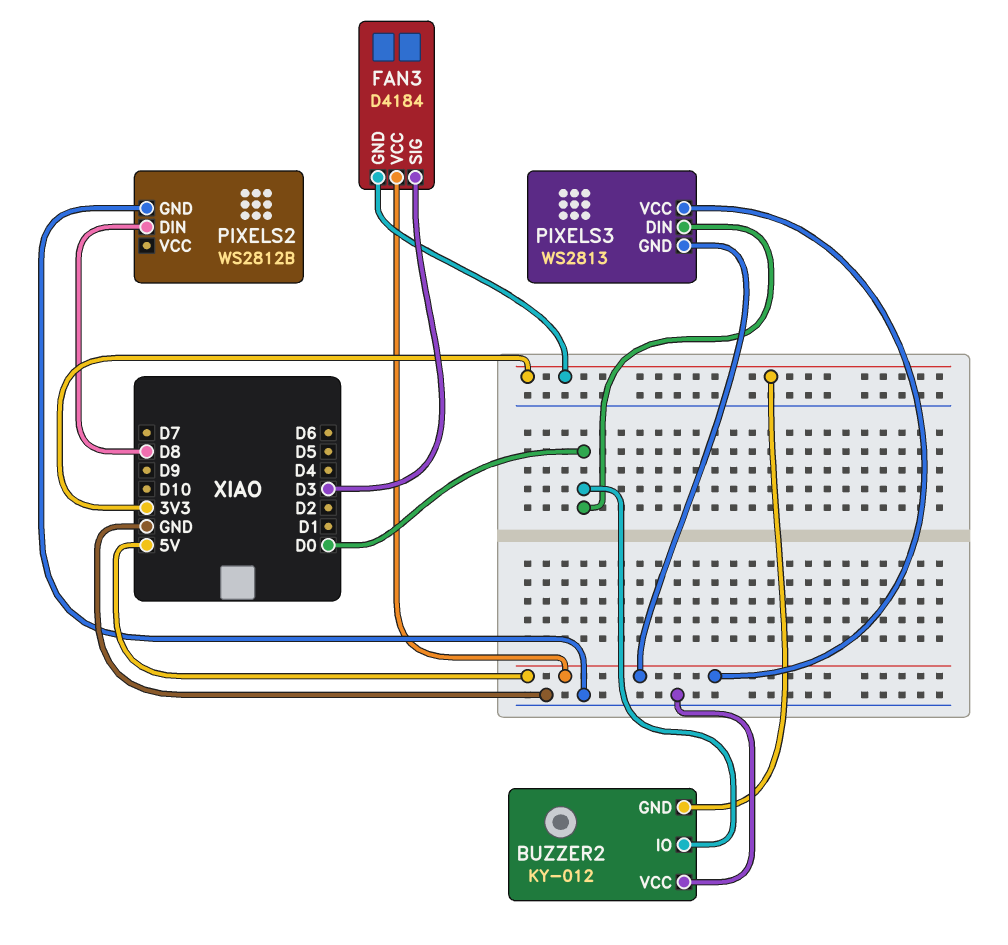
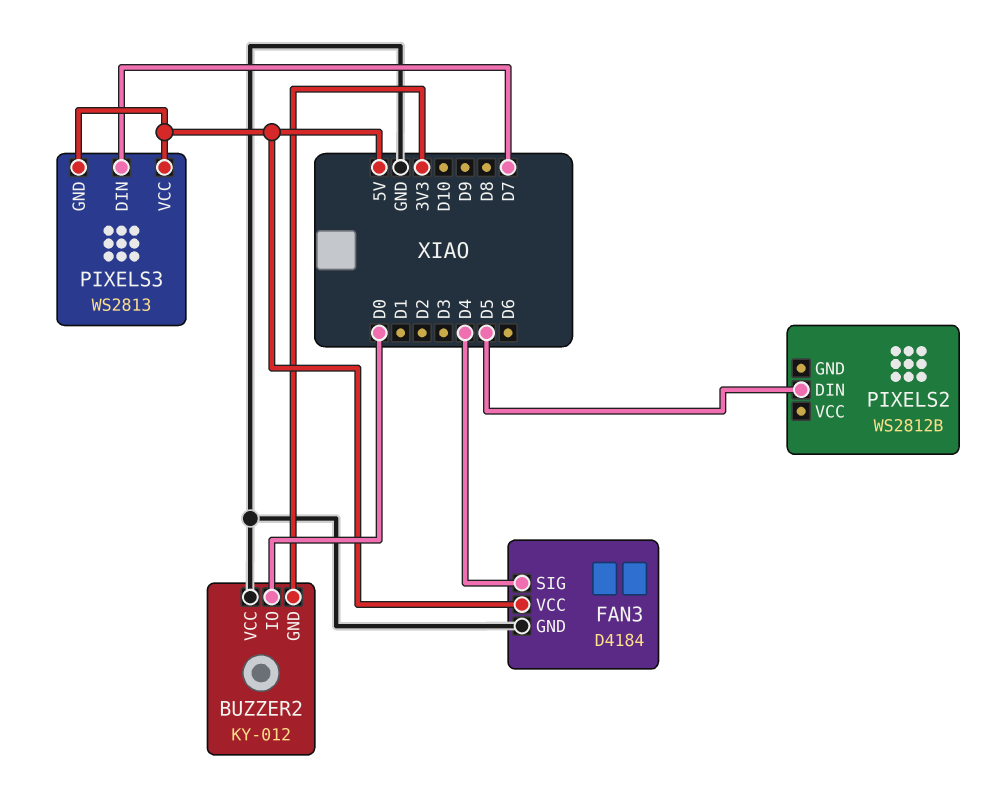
FAN3 pin GND: 3V3 -> GND
FAN3 pin SIG: D3 -> D4
PIXELS2 pin DIN: D8 -> D5
PIXELS2 pin GND: GND -> none
PIXELS3 pin DIN: D0 -> D7

